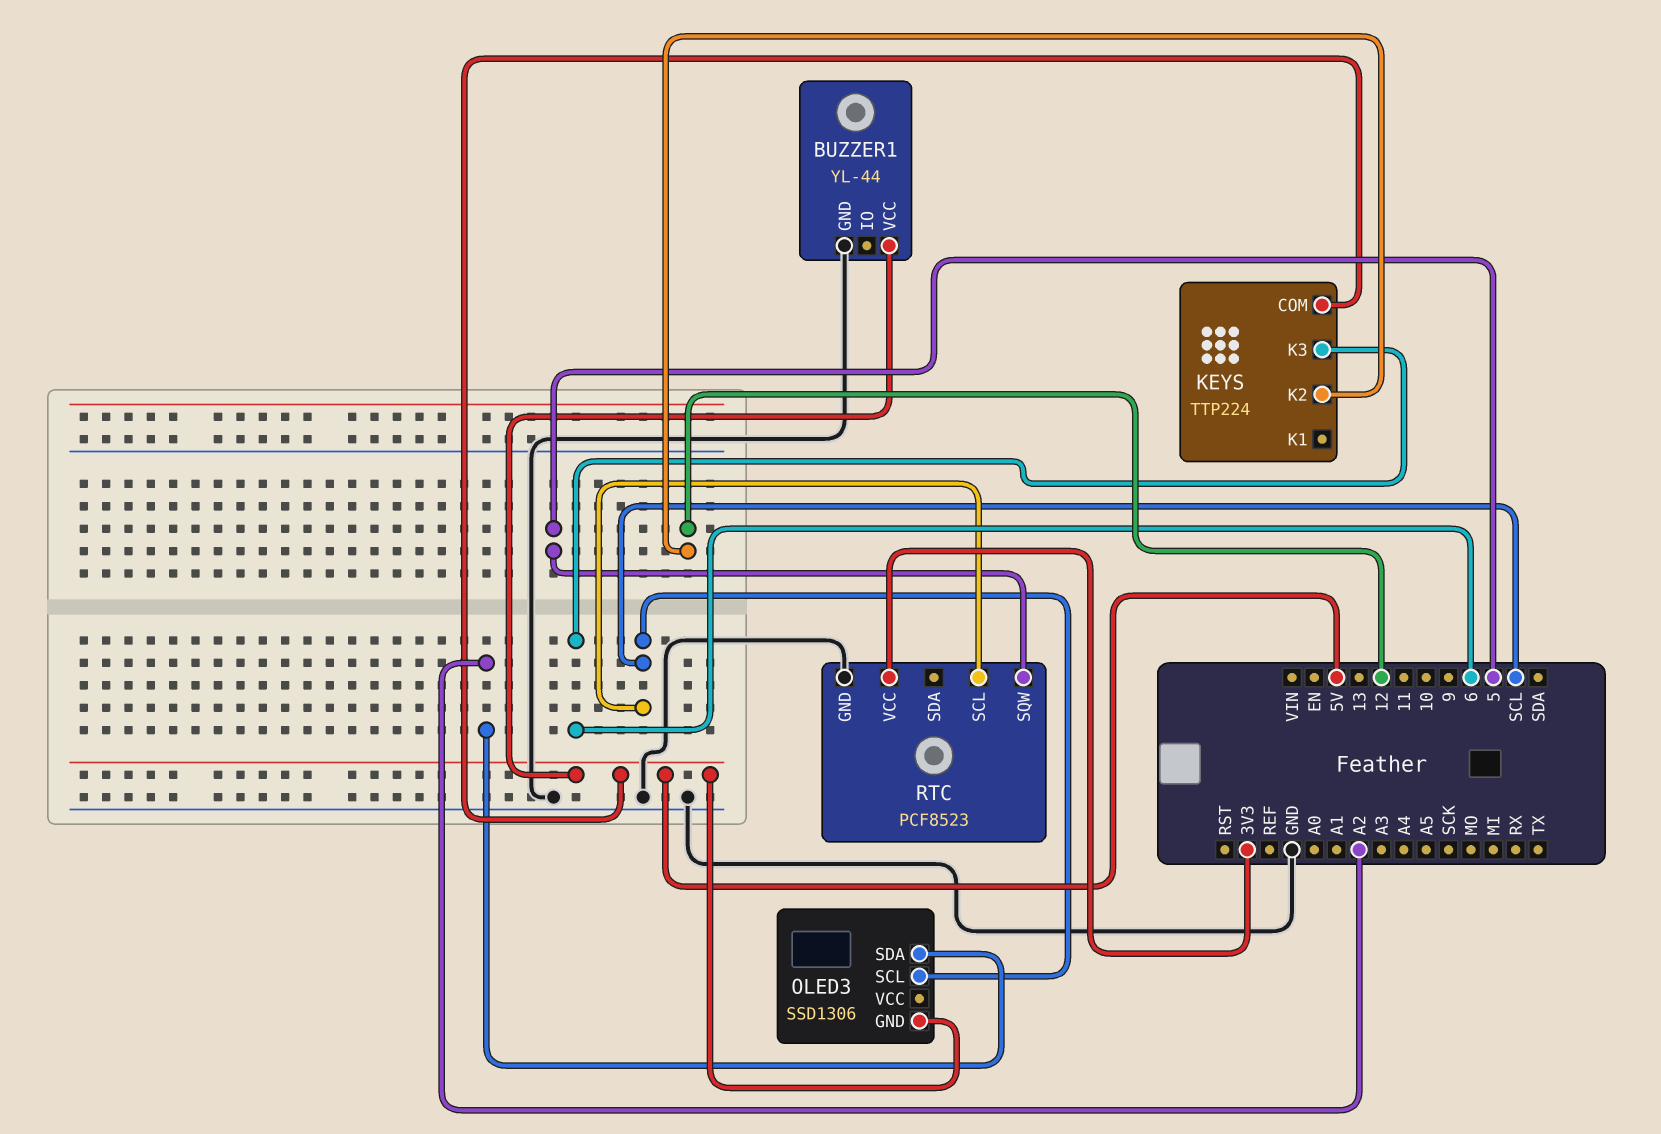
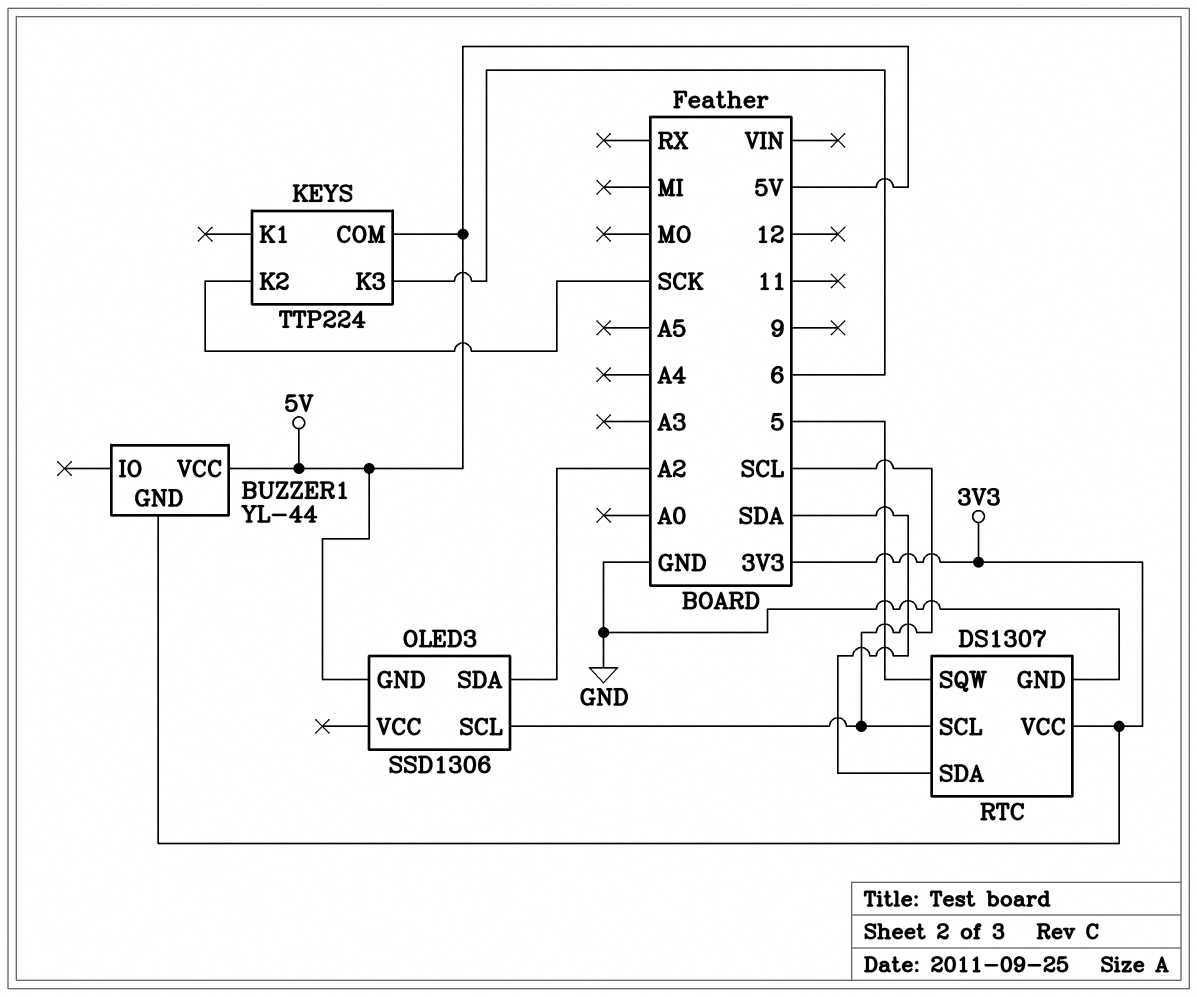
BUZZER1 pin GND: GND -> 3V3
KEYS pin K2: 12 -> SCK
RTC: PCF8523 -> DS1307
RTC pin SDA: none -> SDA

